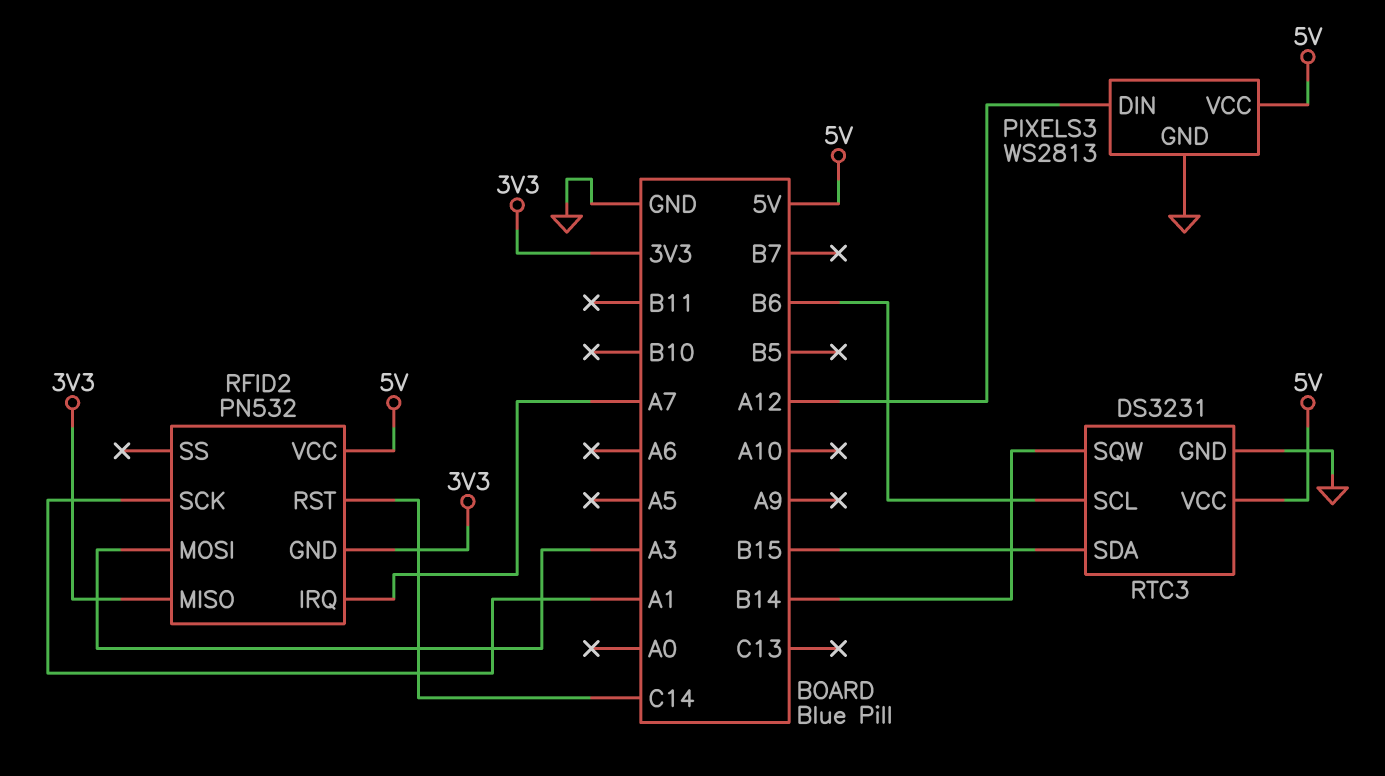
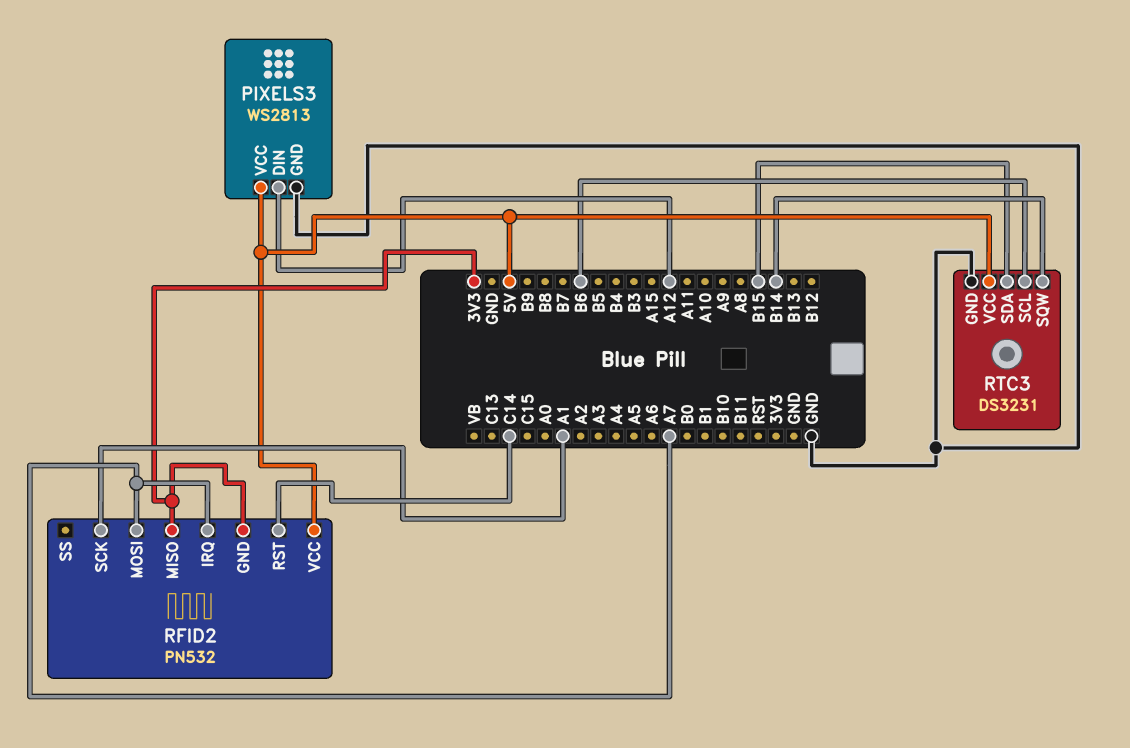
RFID2 pin MOSI: A3 -> A7

